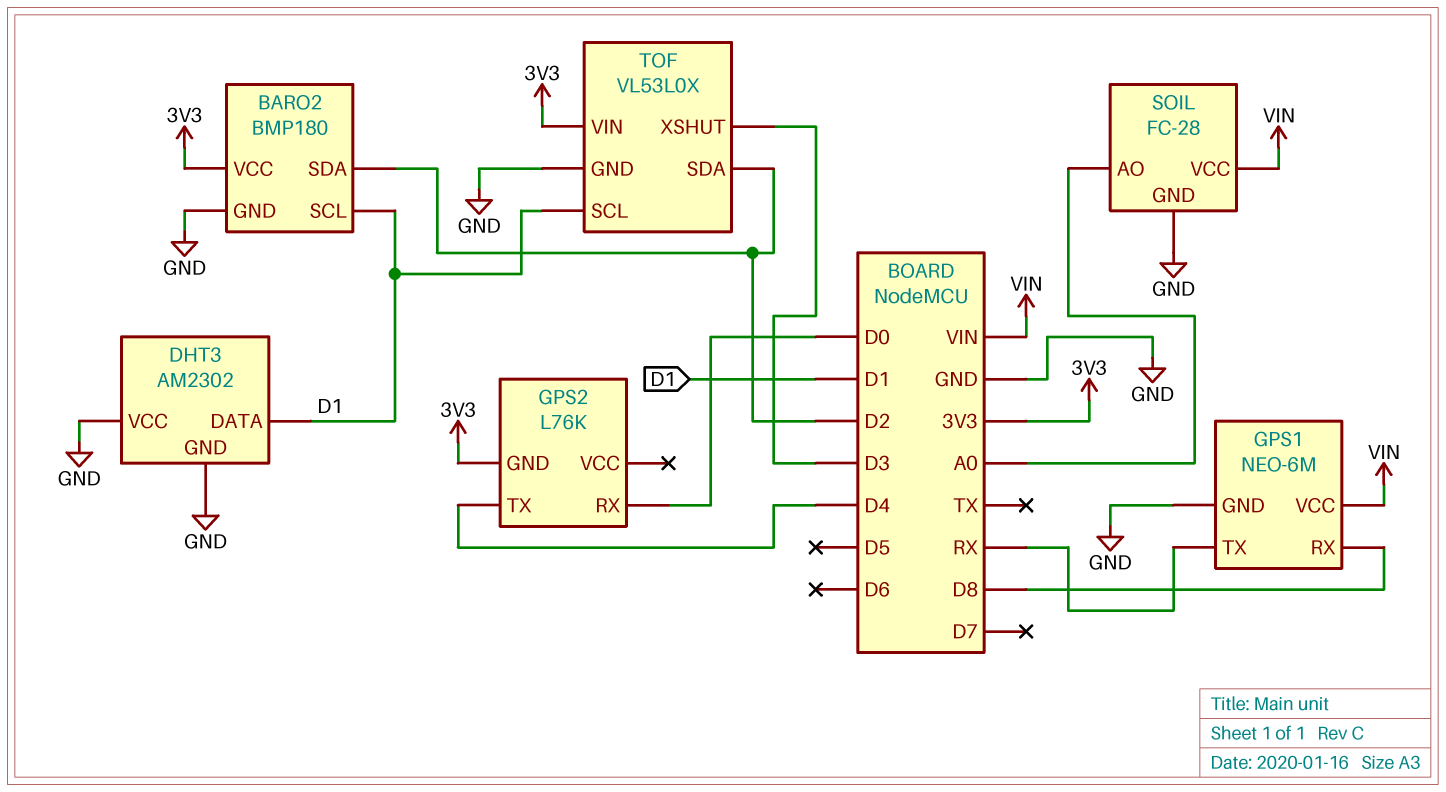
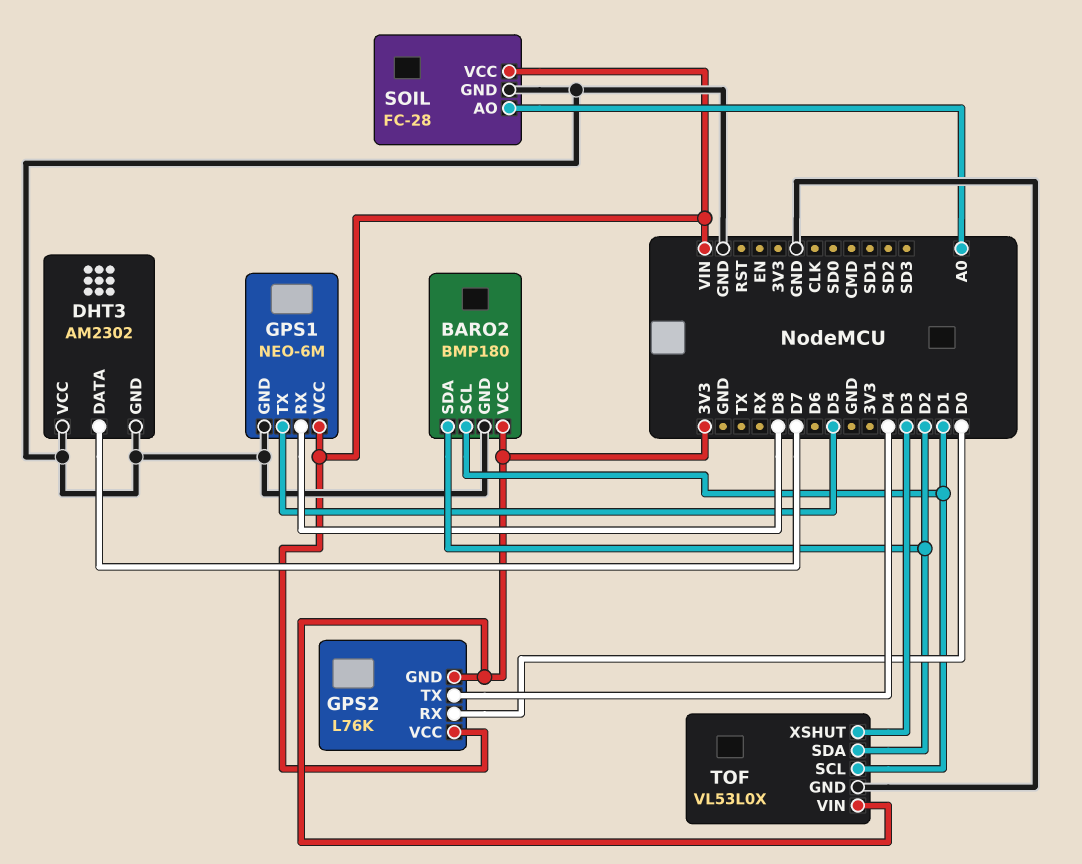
DHT3 pin DATA: D1 -> D7
GPS1 pin TX: RX -> D5
GPS2 pin VCC: none -> VIN

